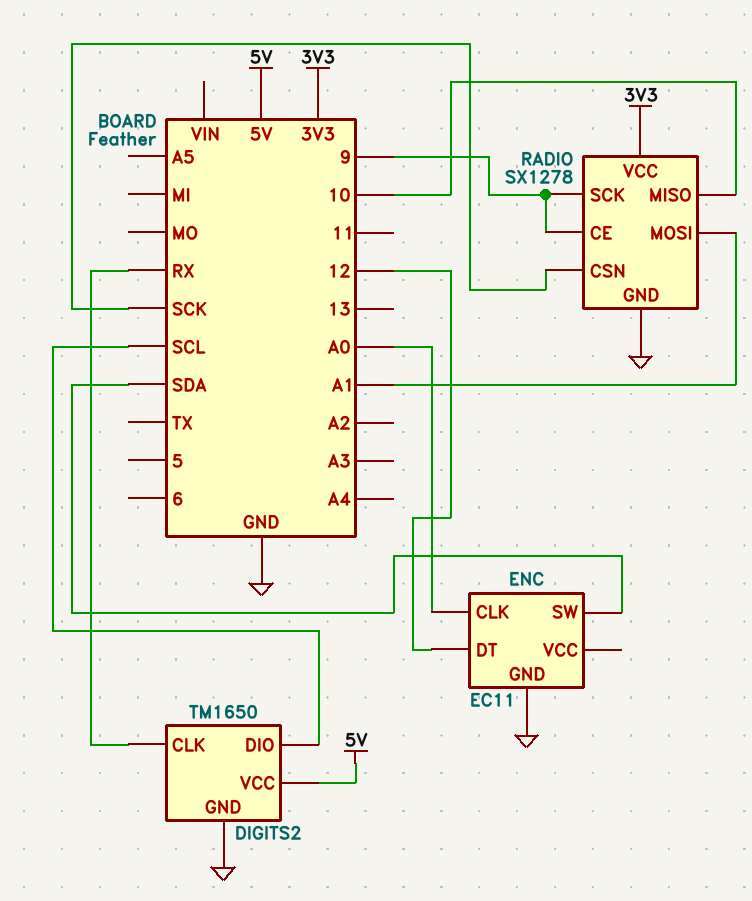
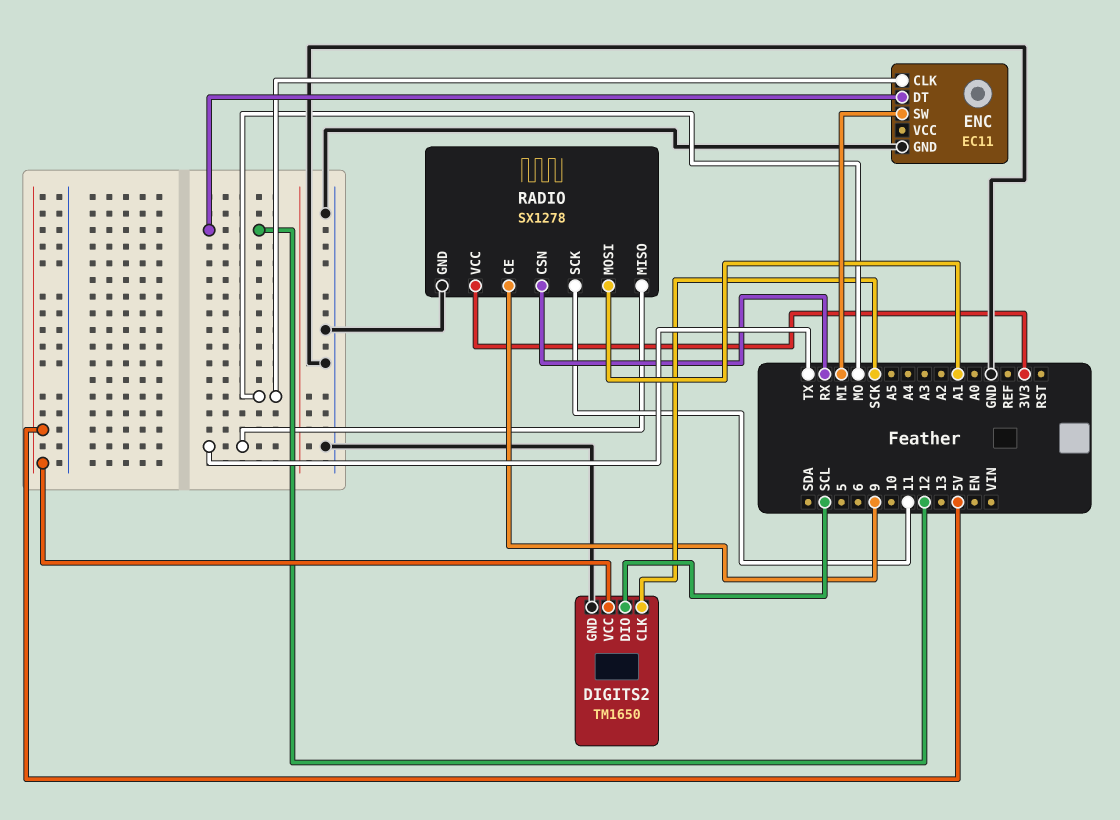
DIGITS2 pin CLK: RX -> SCK
ENC pin CLK: A0 -> MO
ENC pin SW: SDA -> MI
RADIO pin CSN: SCK -> RX
RADIO pin MISO: 10 -> TX
RADIO pin SCK: 9 -> 11

